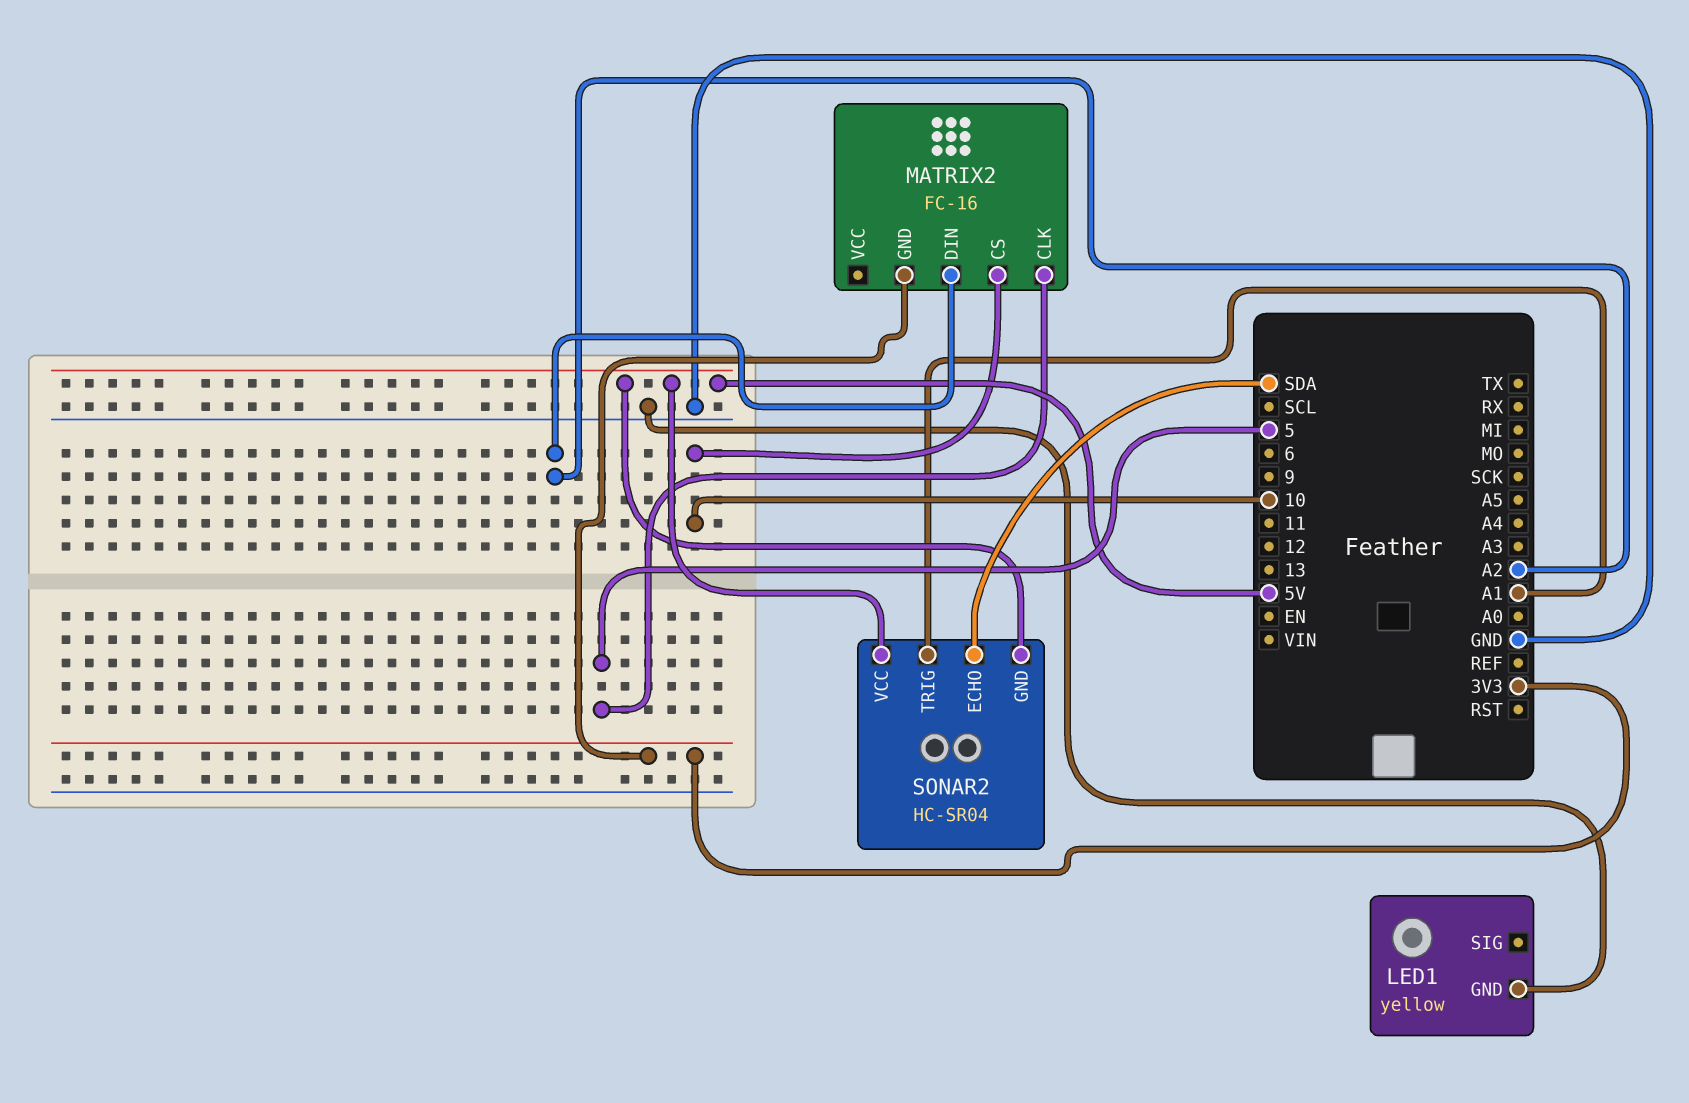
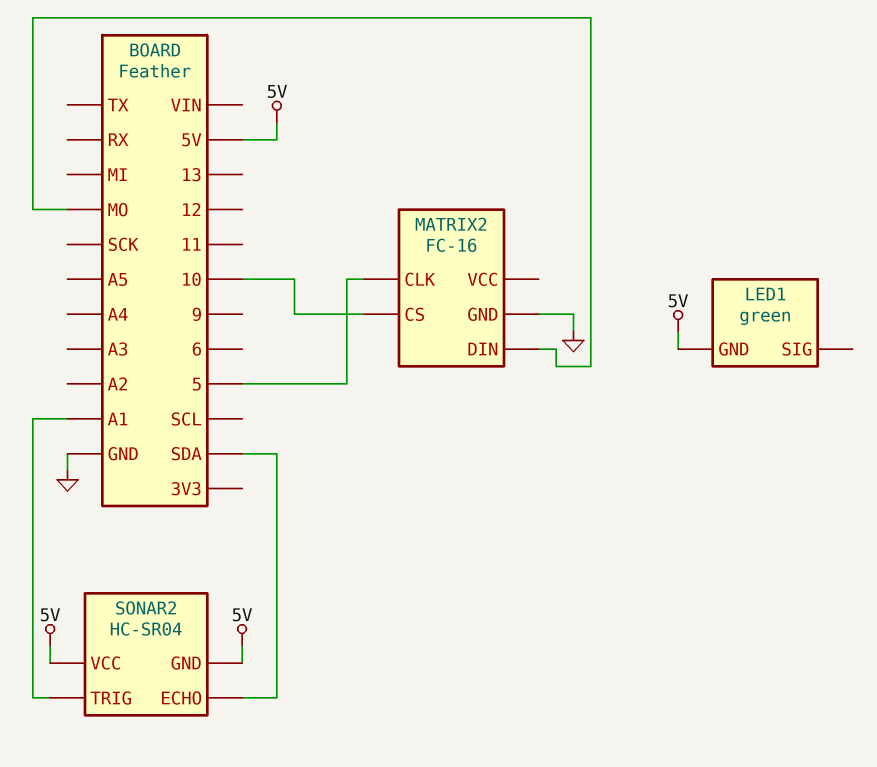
LED1: yellow -> green
LED1 pin GND: GND -> 5V
MATRIX2 pin DIN: A2 -> MO
MATRIX2 pin GND: 3V3 -> GND

